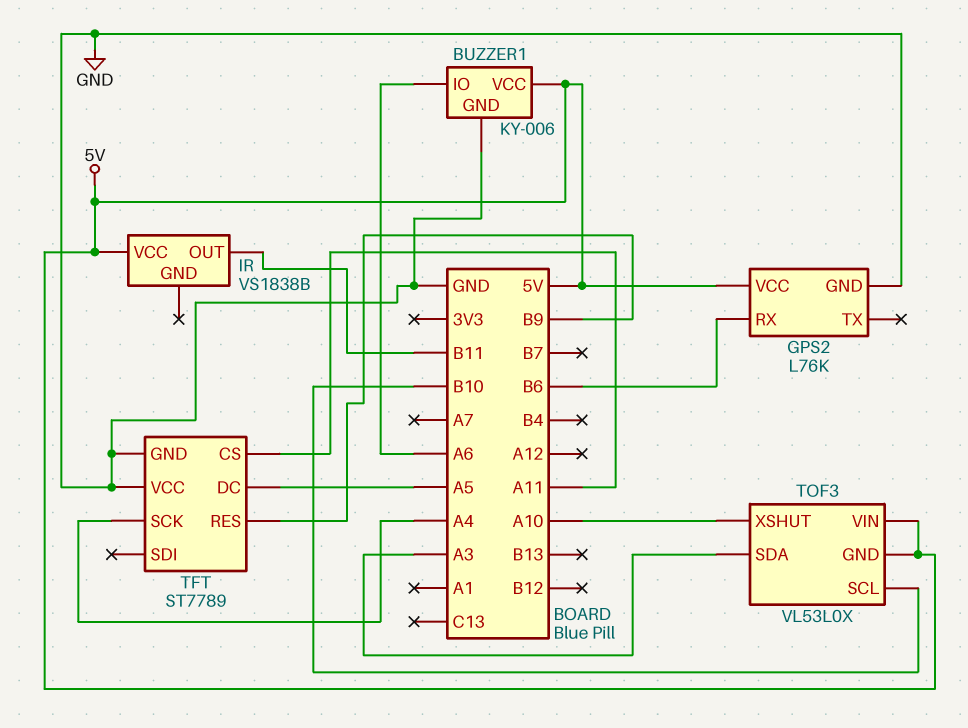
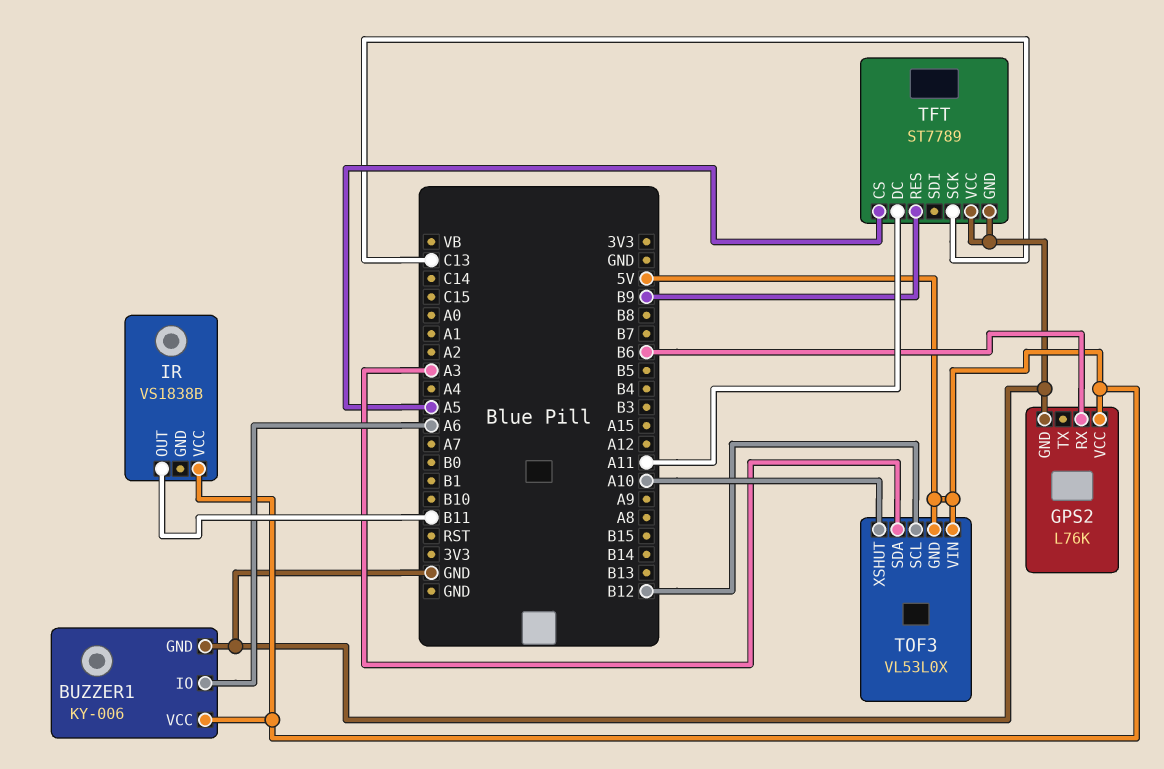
TFT pin CS: A11 -> A5
TFT pin DC: A5 -> A11
TFT pin SCK: A4 -> C13
TOF3 pin SCL: B10 -> B12

